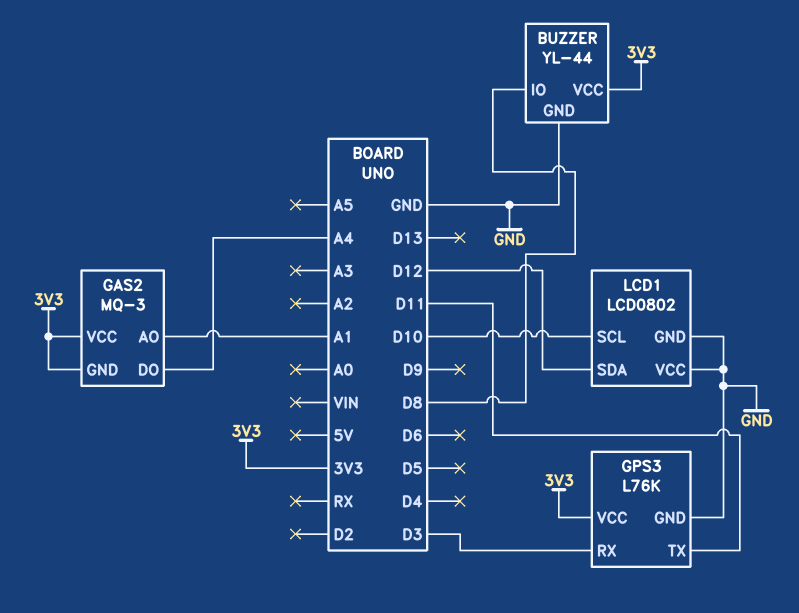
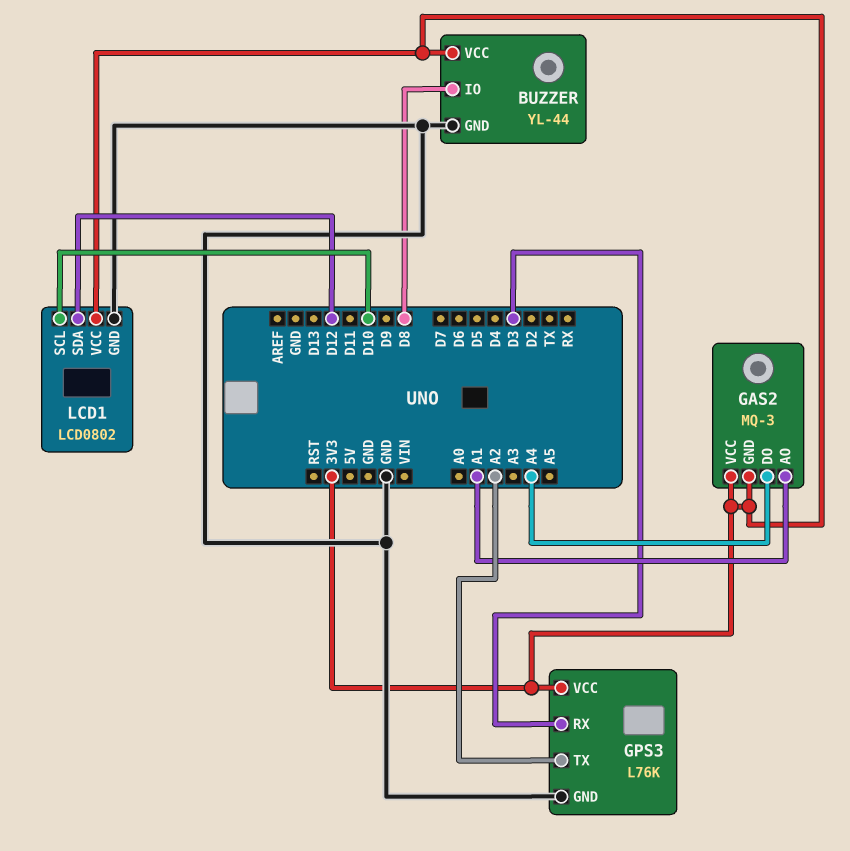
GPS3 pin TX: D11 -> A2
LCD1 pin VCC: GND -> 3V3

